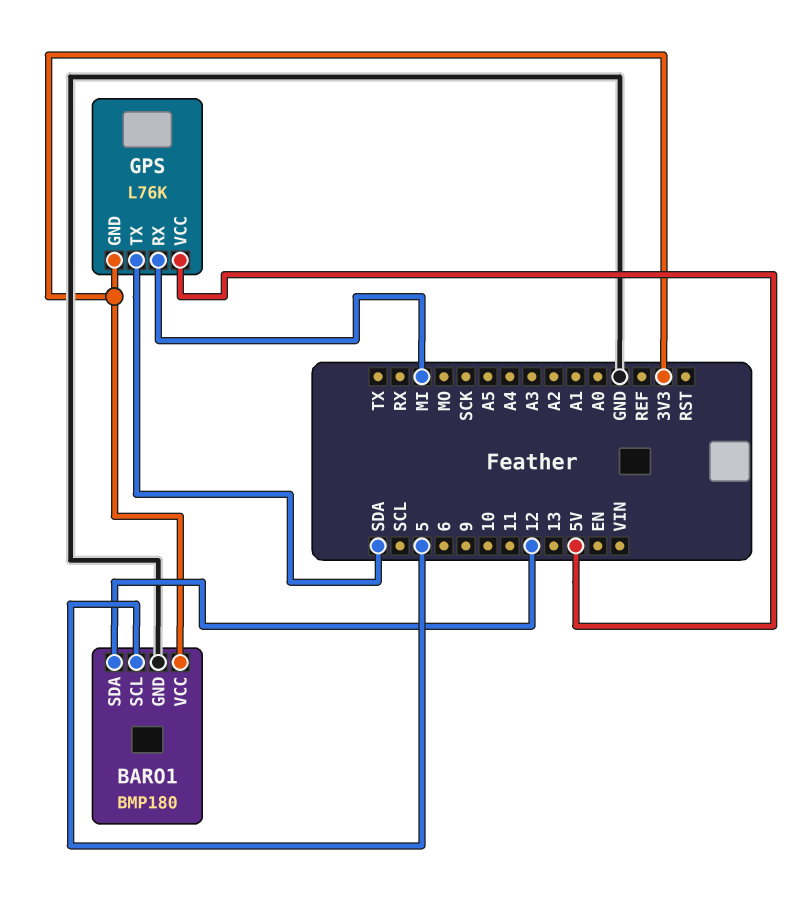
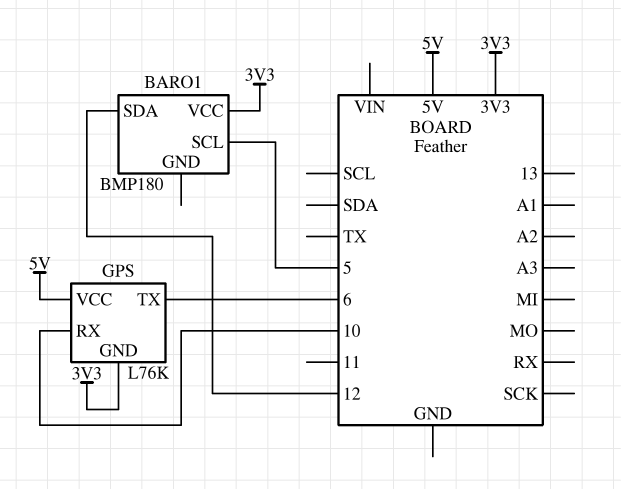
BARO1 pin GND: GND -> none
GPS pin RX: MI -> 10
GPS pin TX: SDA -> 6

